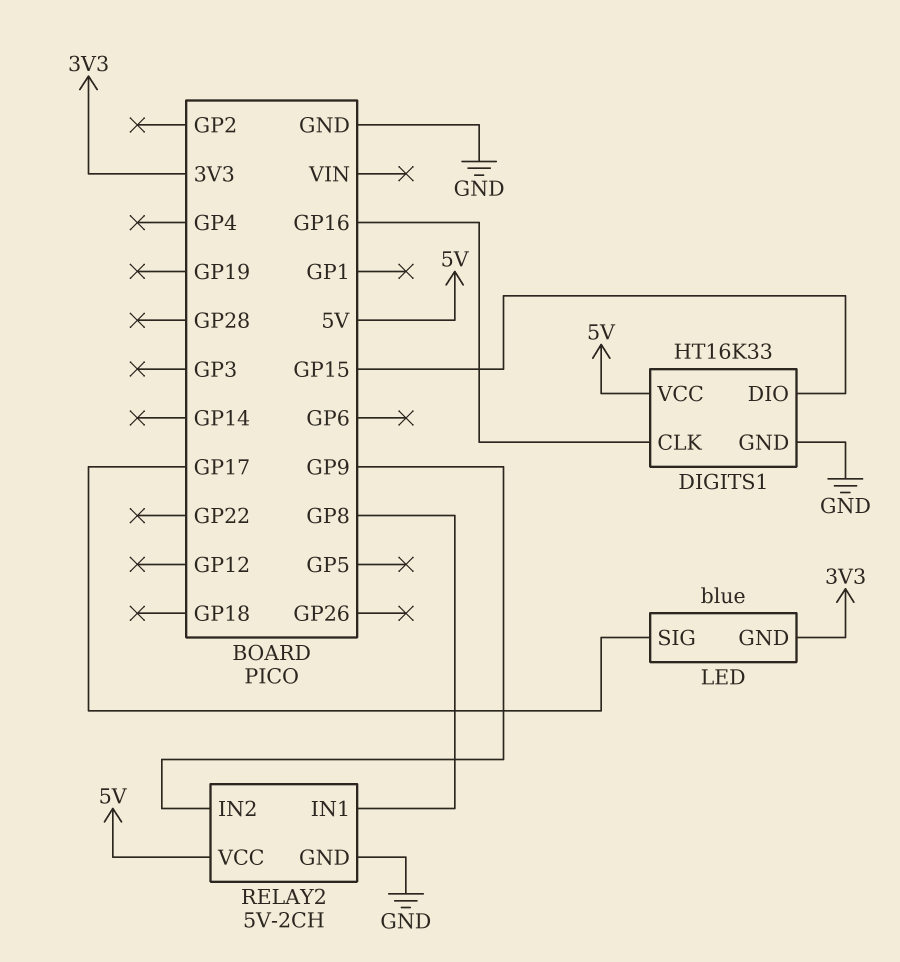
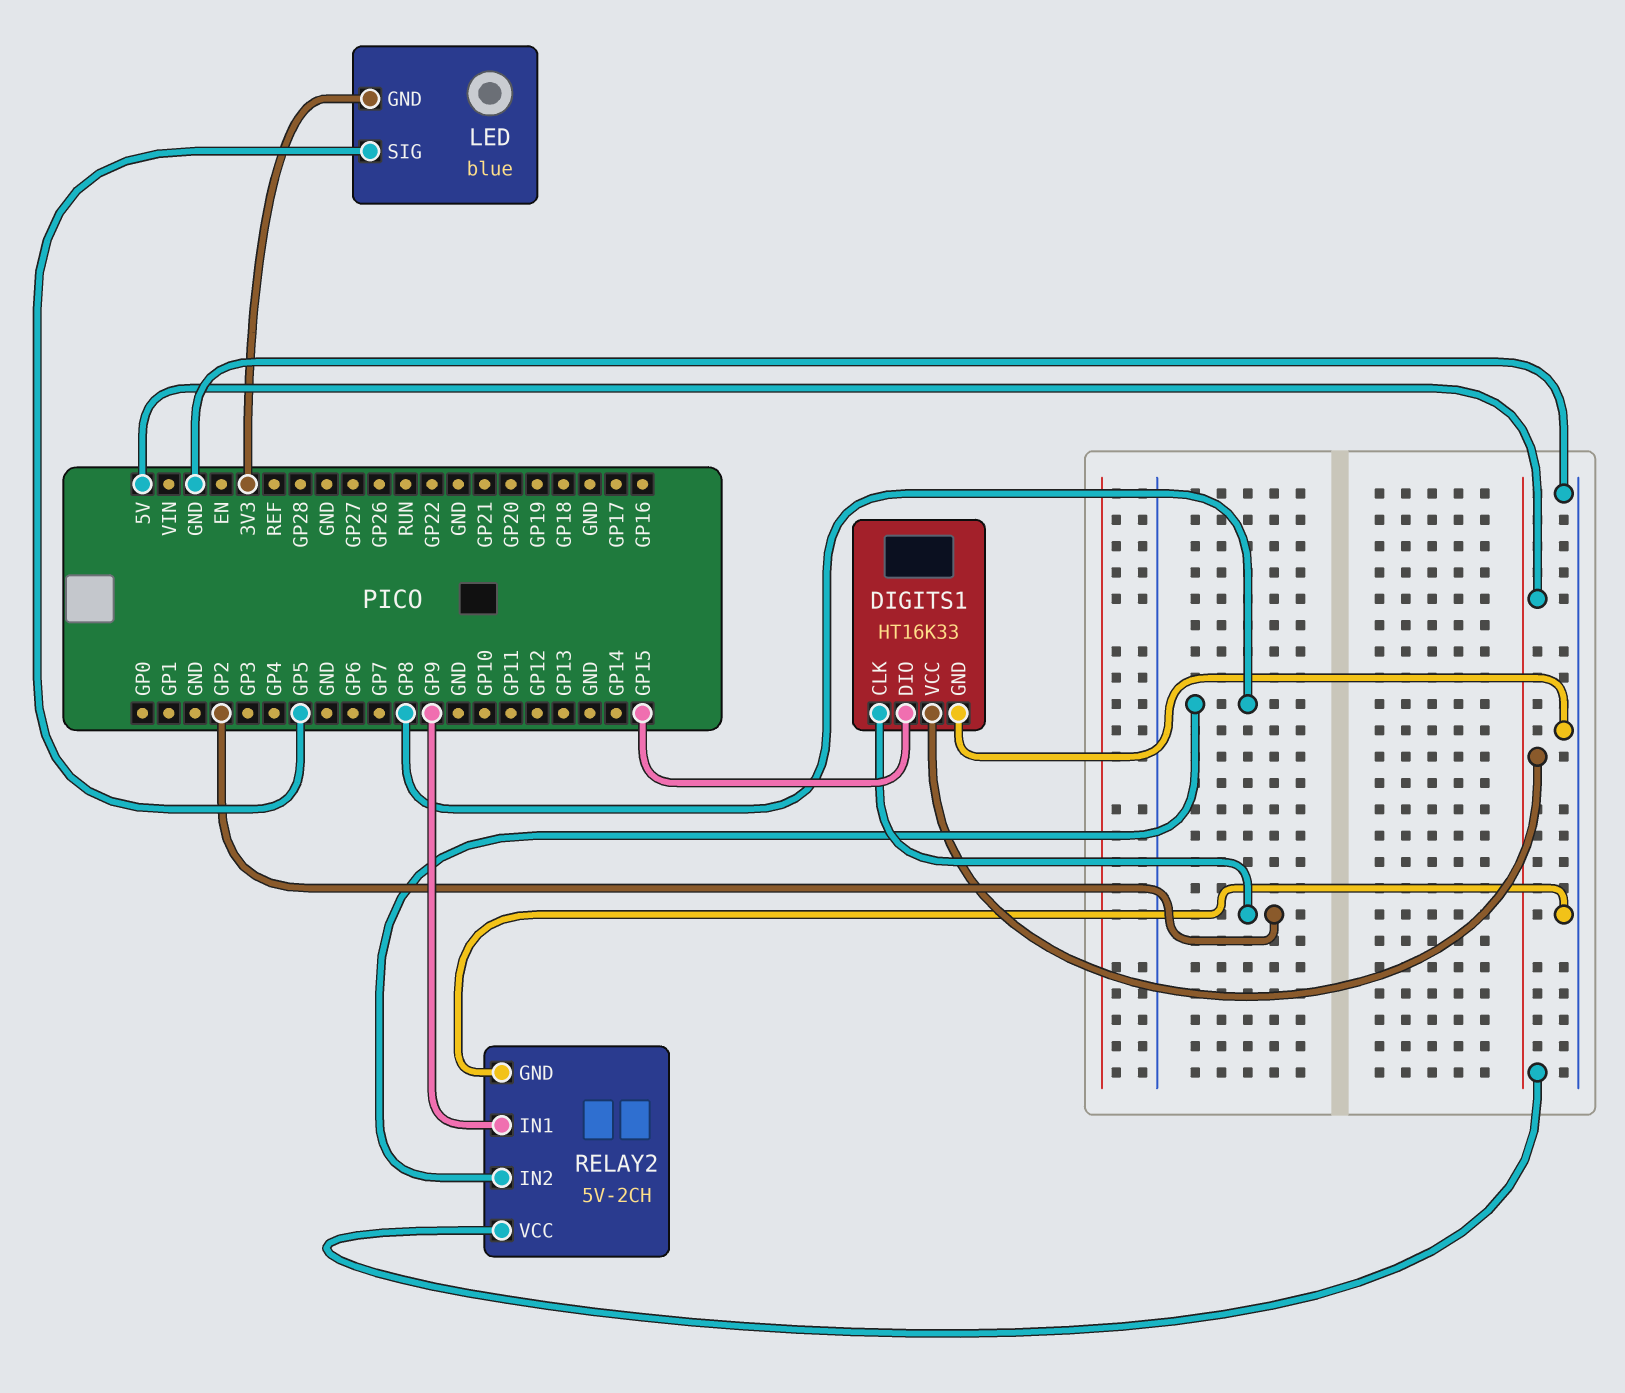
DIGITS1 pin CLK: GP16 -> GP2
LED pin SIG: GP17 -> GP5
RELAY2 pin IN1: GP8 -> GP9
RELAY2 pin IN2: GP9 -> GP8

